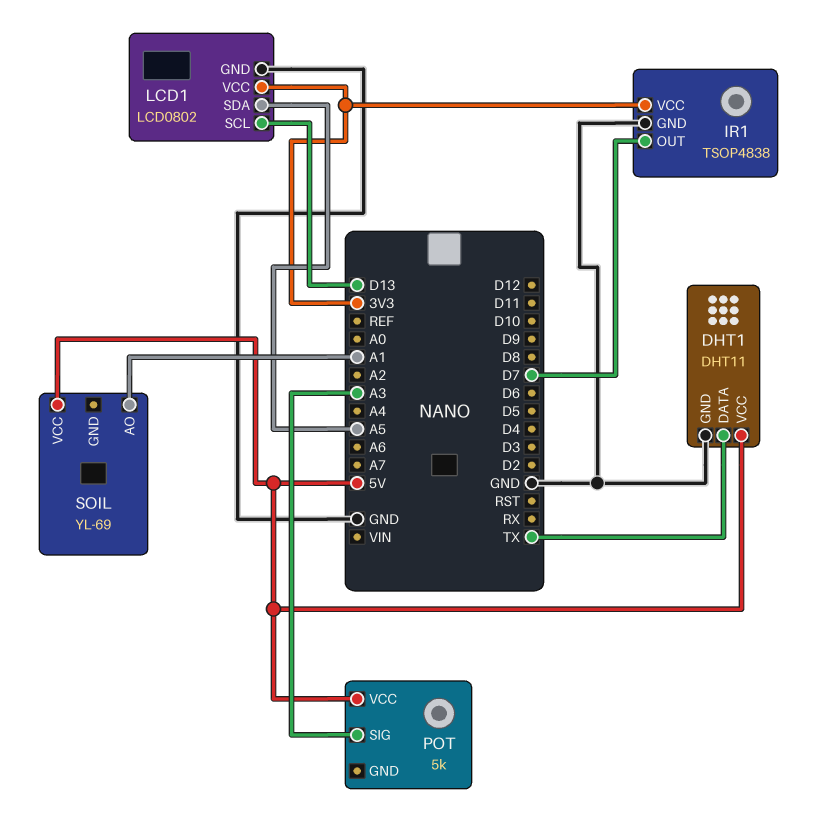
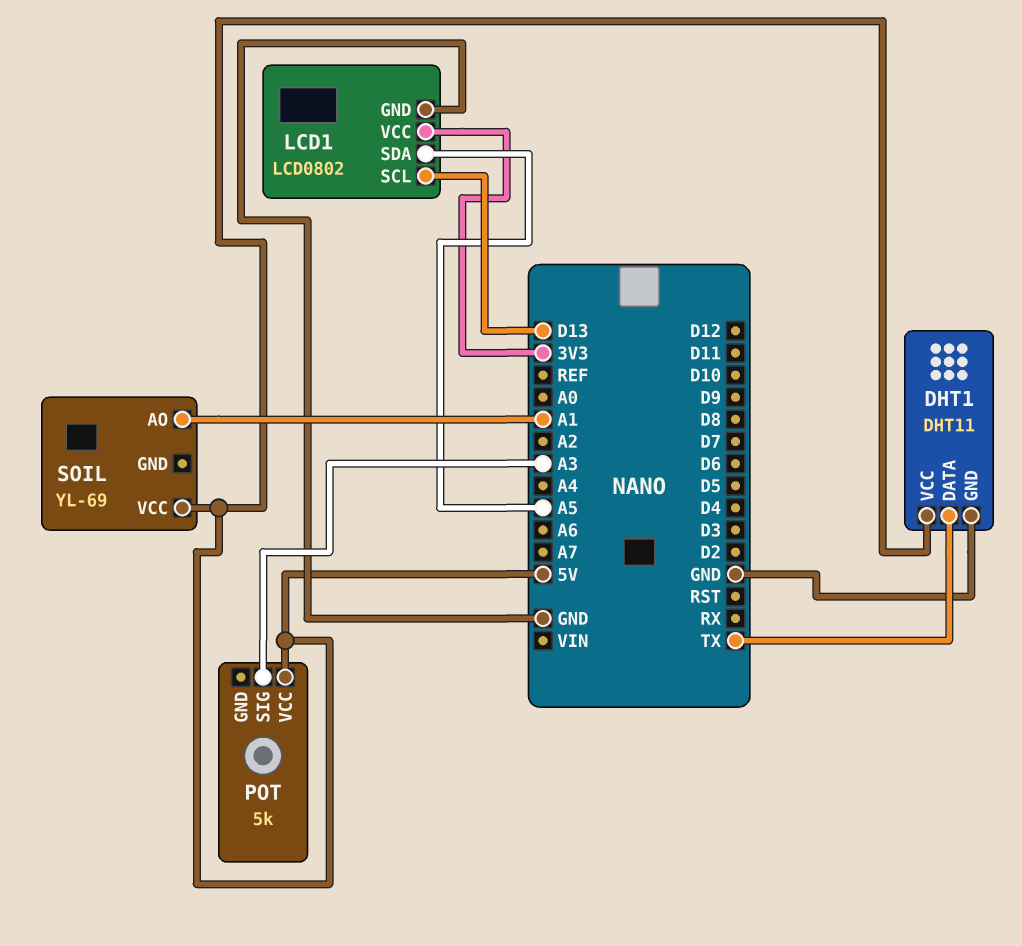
IR1: TSOP4838 -> none
IR1 pin GND: GND -> none
IR1 pin OUT: D7 -> none
IR1 pin VCC: 3V3 -> none

